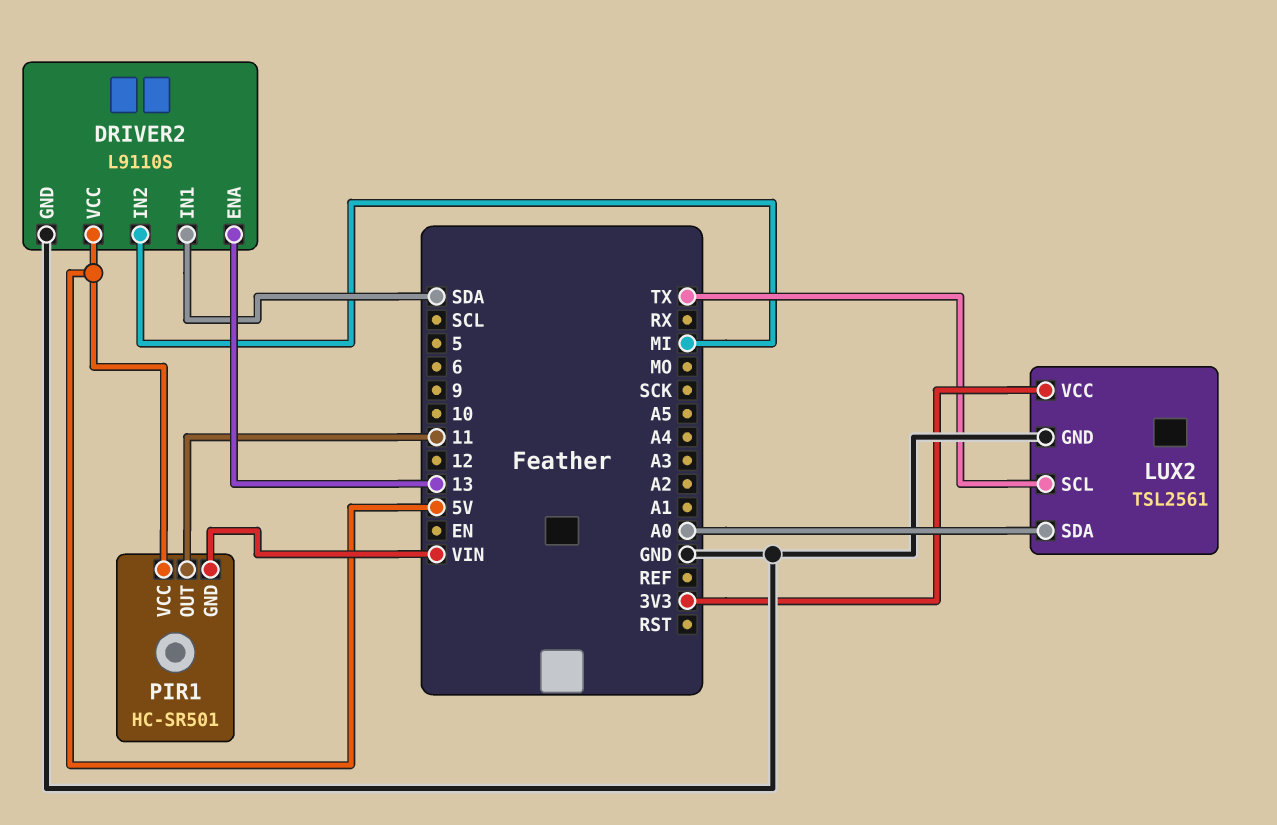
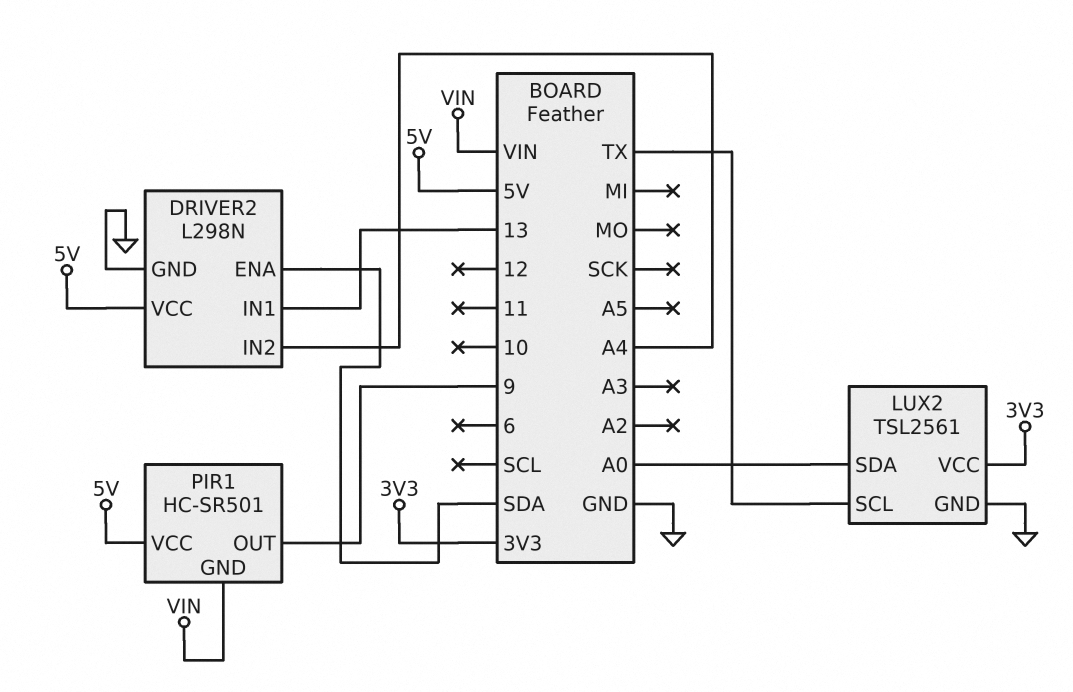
DRIVER2: L9110S -> L298N
DRIVER2 pin ENA: 13 -> SDA
DRIVER2 pin IN1: SDA -> 13
DRIVER2 pin IN2: MI -> A4
PIR1 pin OUT: 11 -> 9

